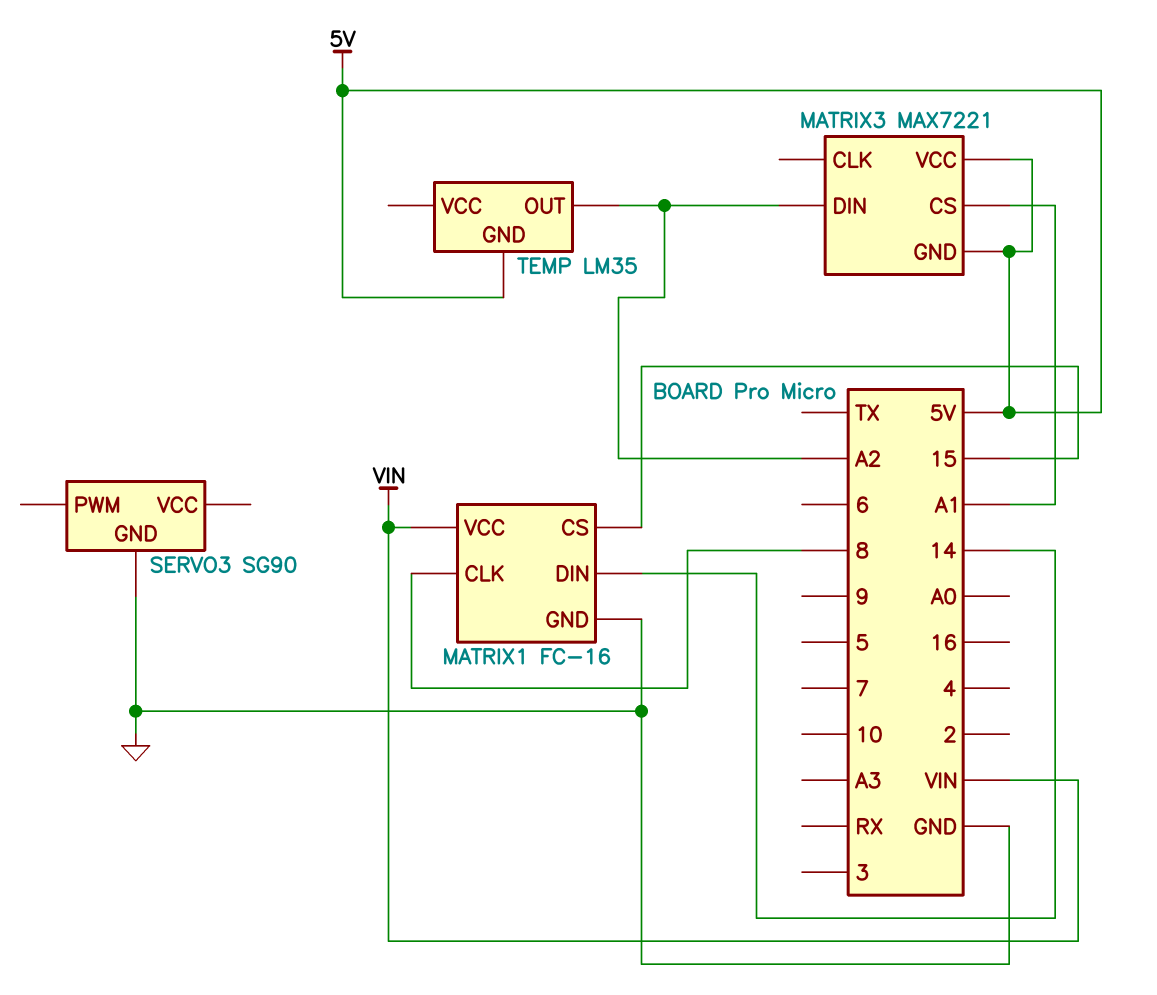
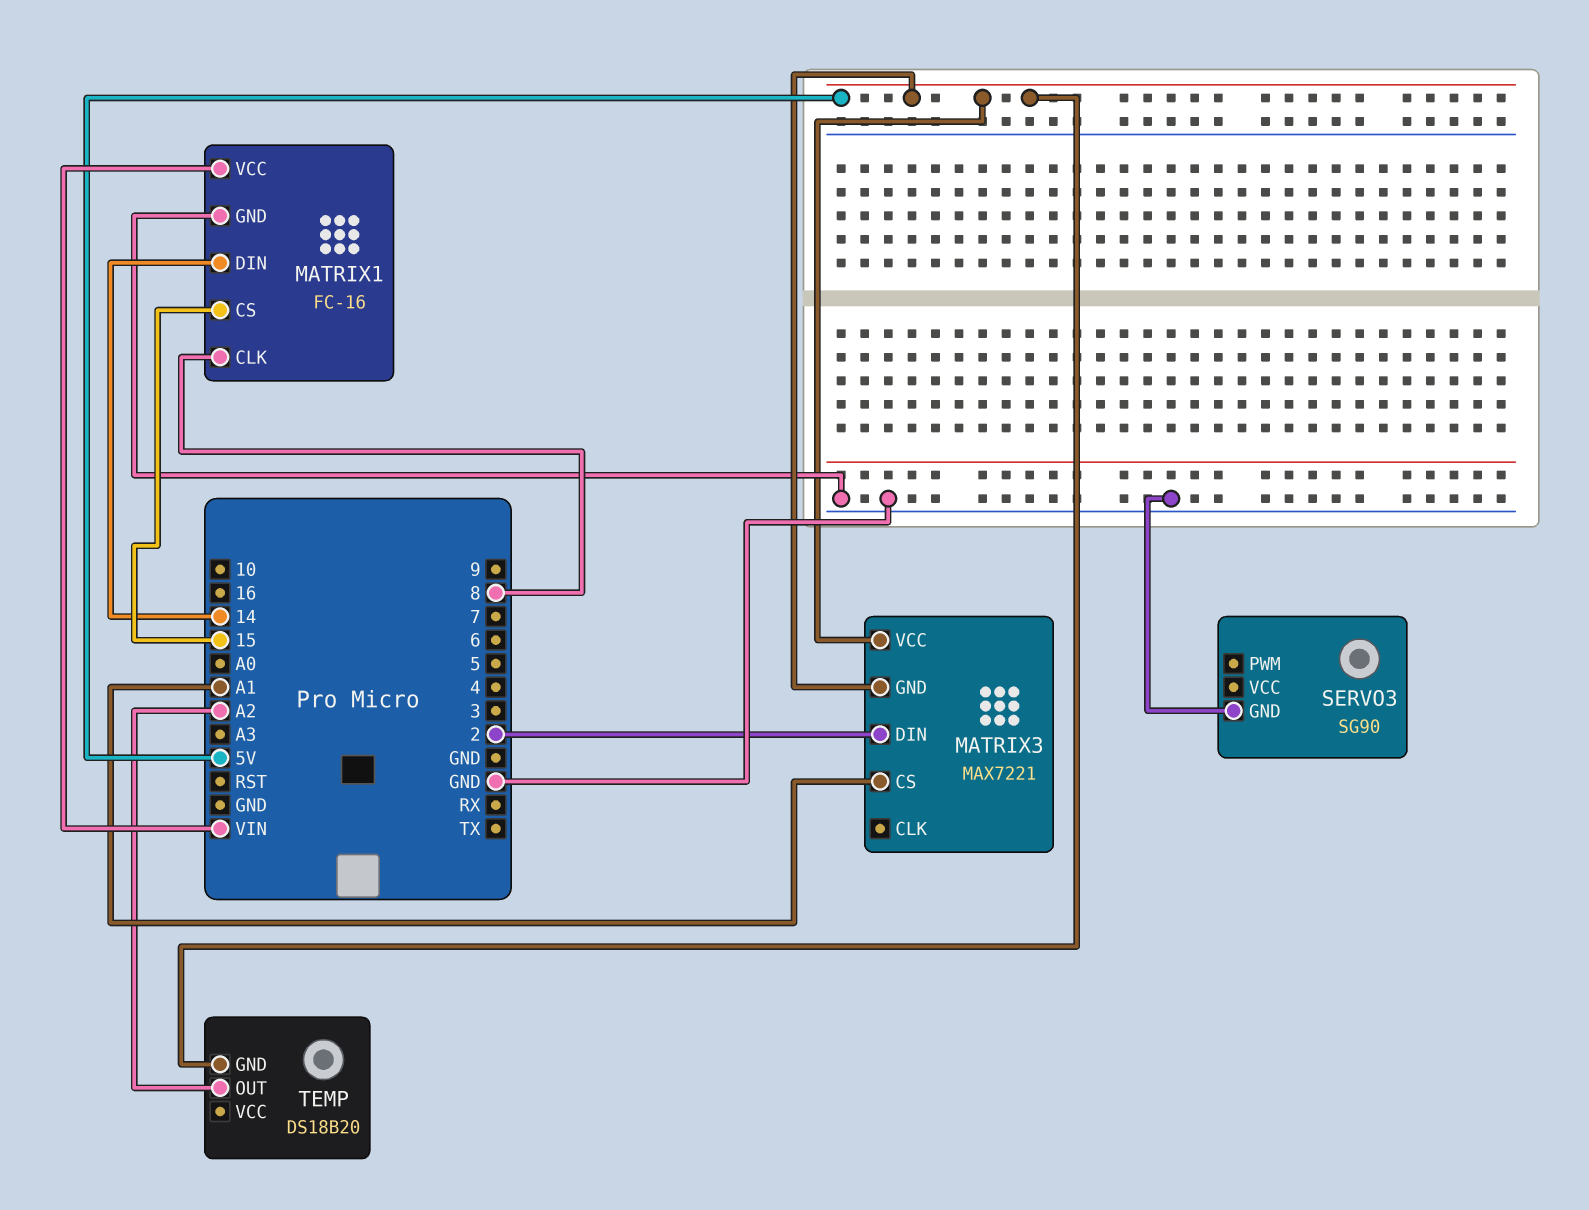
MATRIX3 pin DIN: A2 -> 2
TEMP: LM35 -> DS18B20

